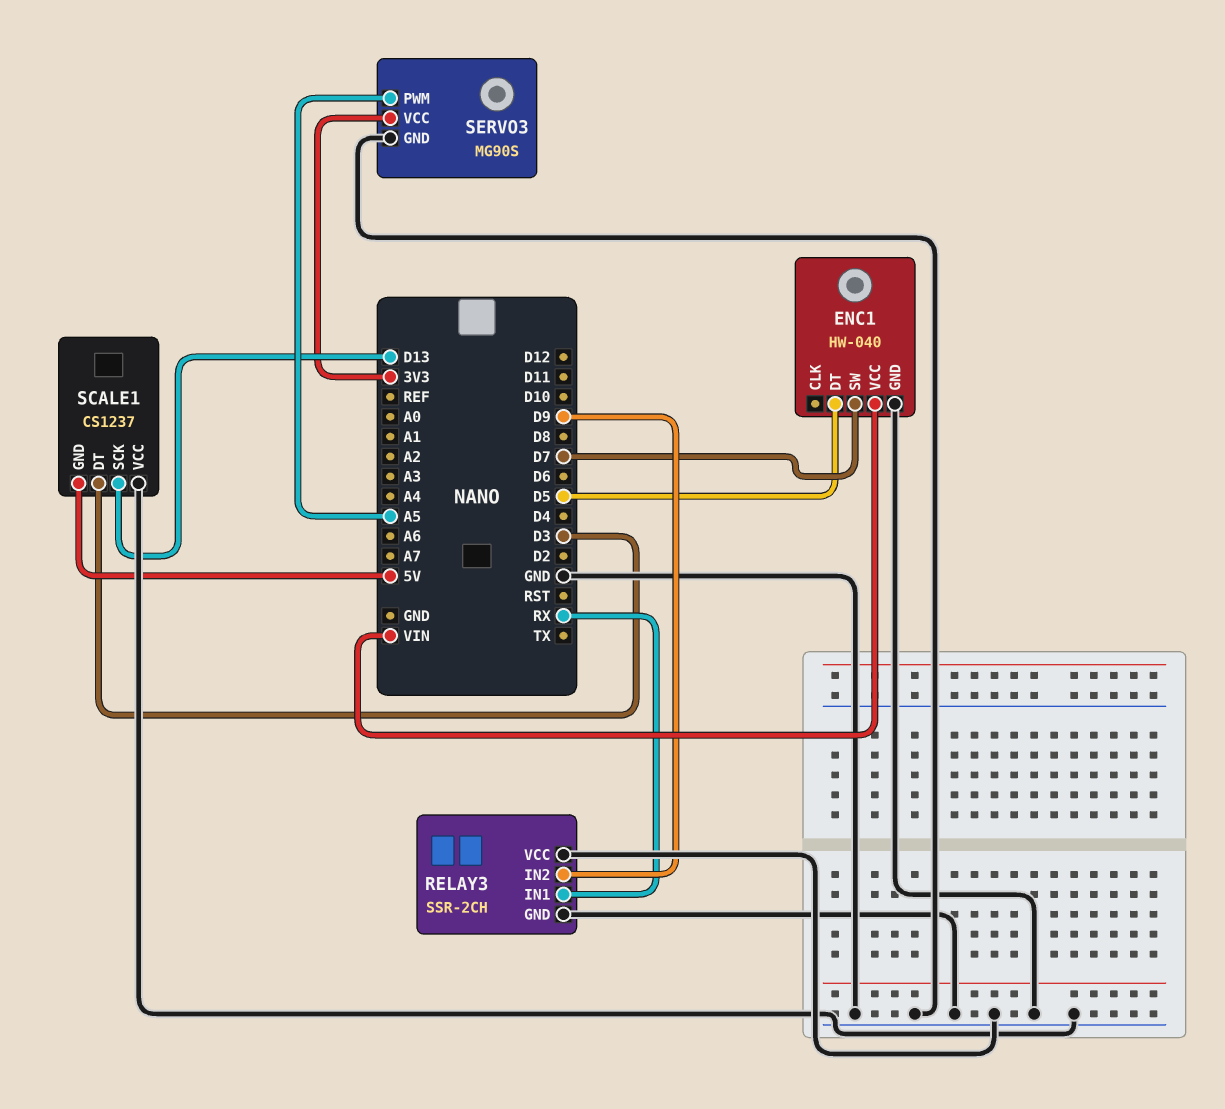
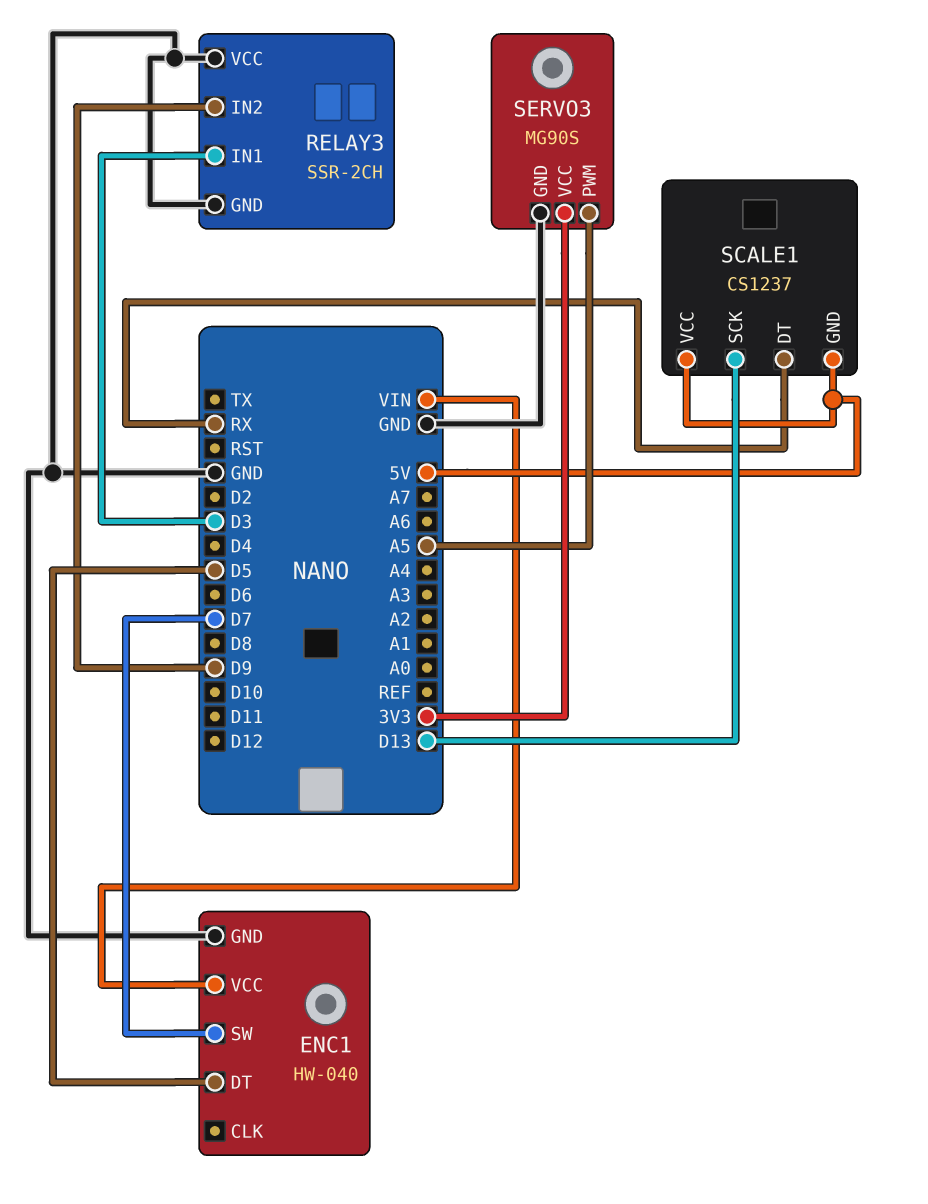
RELAY3 pin IN1: RX -> D3
SCALE1 pin DT: D3 -> RX
SCALE1 pin VCC: GND -> 5V

